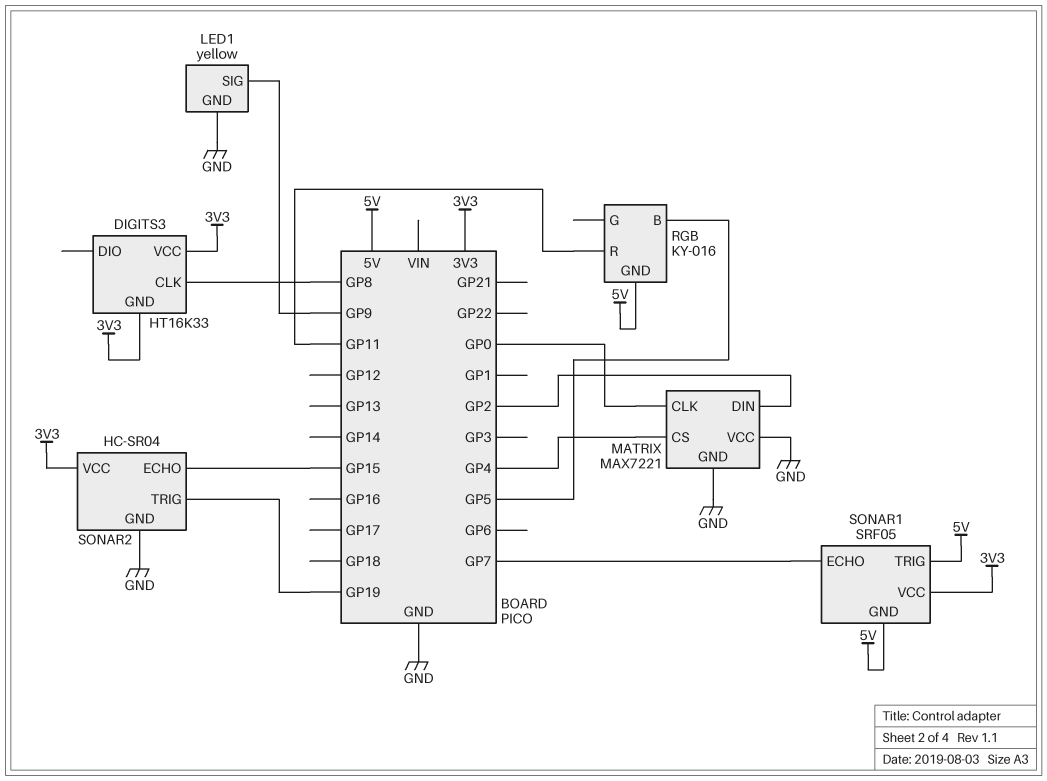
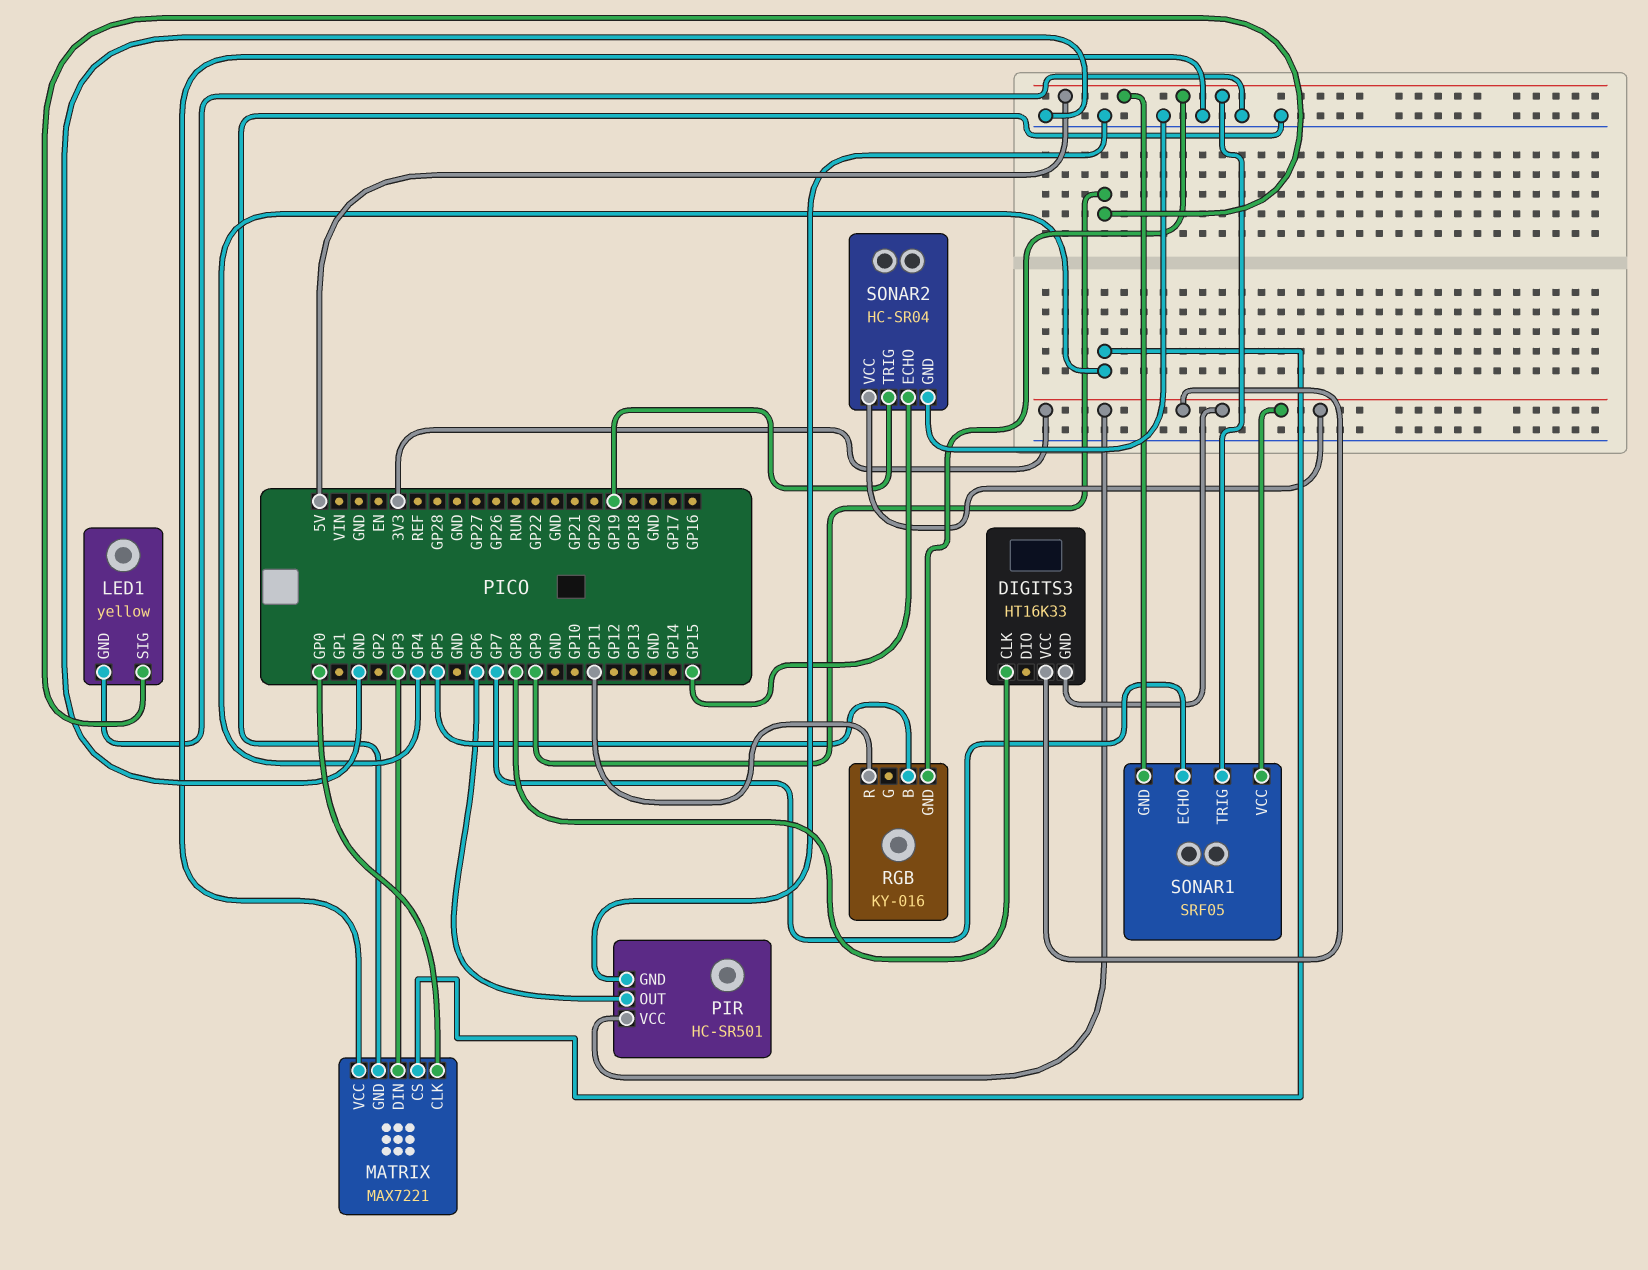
MATRIX pin DIN: GP2 -> GP3
PIR: none -> HC-SR501
PIR pin GND: none -> GND
PIR pin OUT: none -> GP6
PIR pin VCC: none -> 3V3

